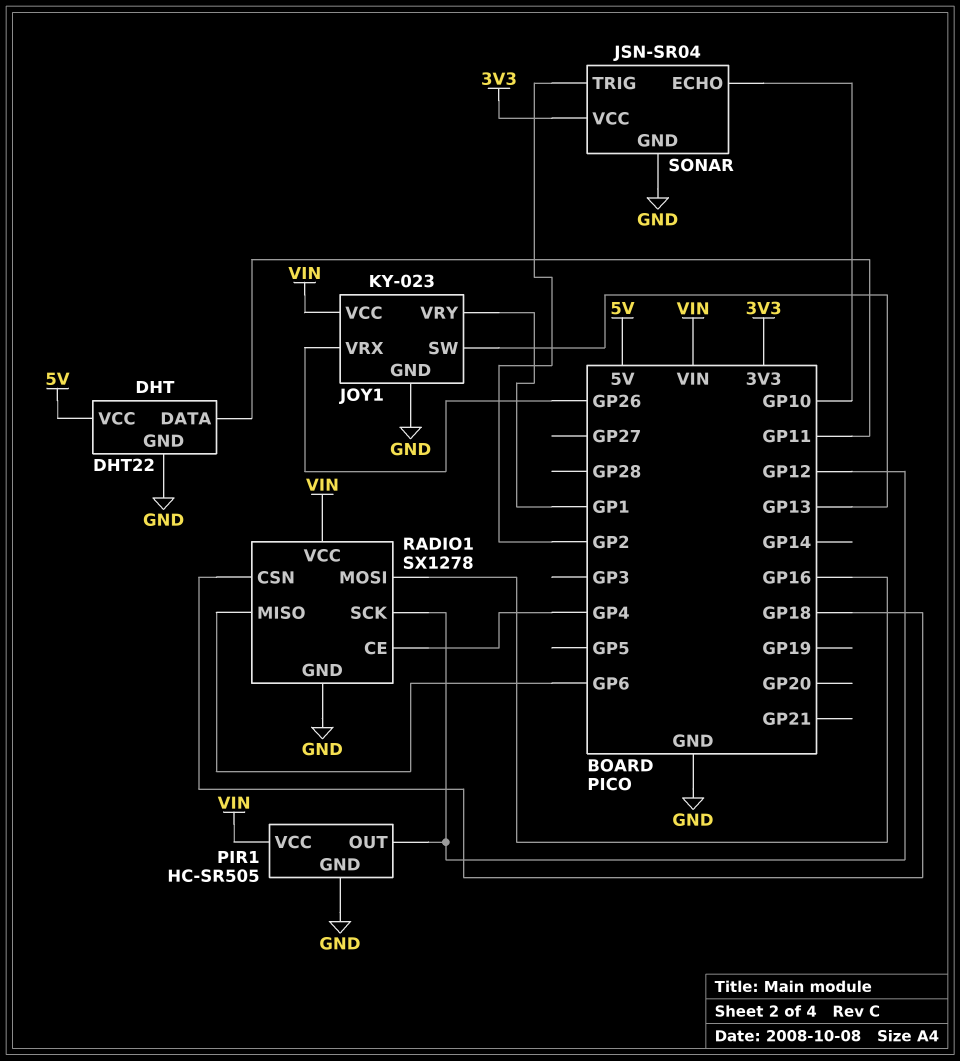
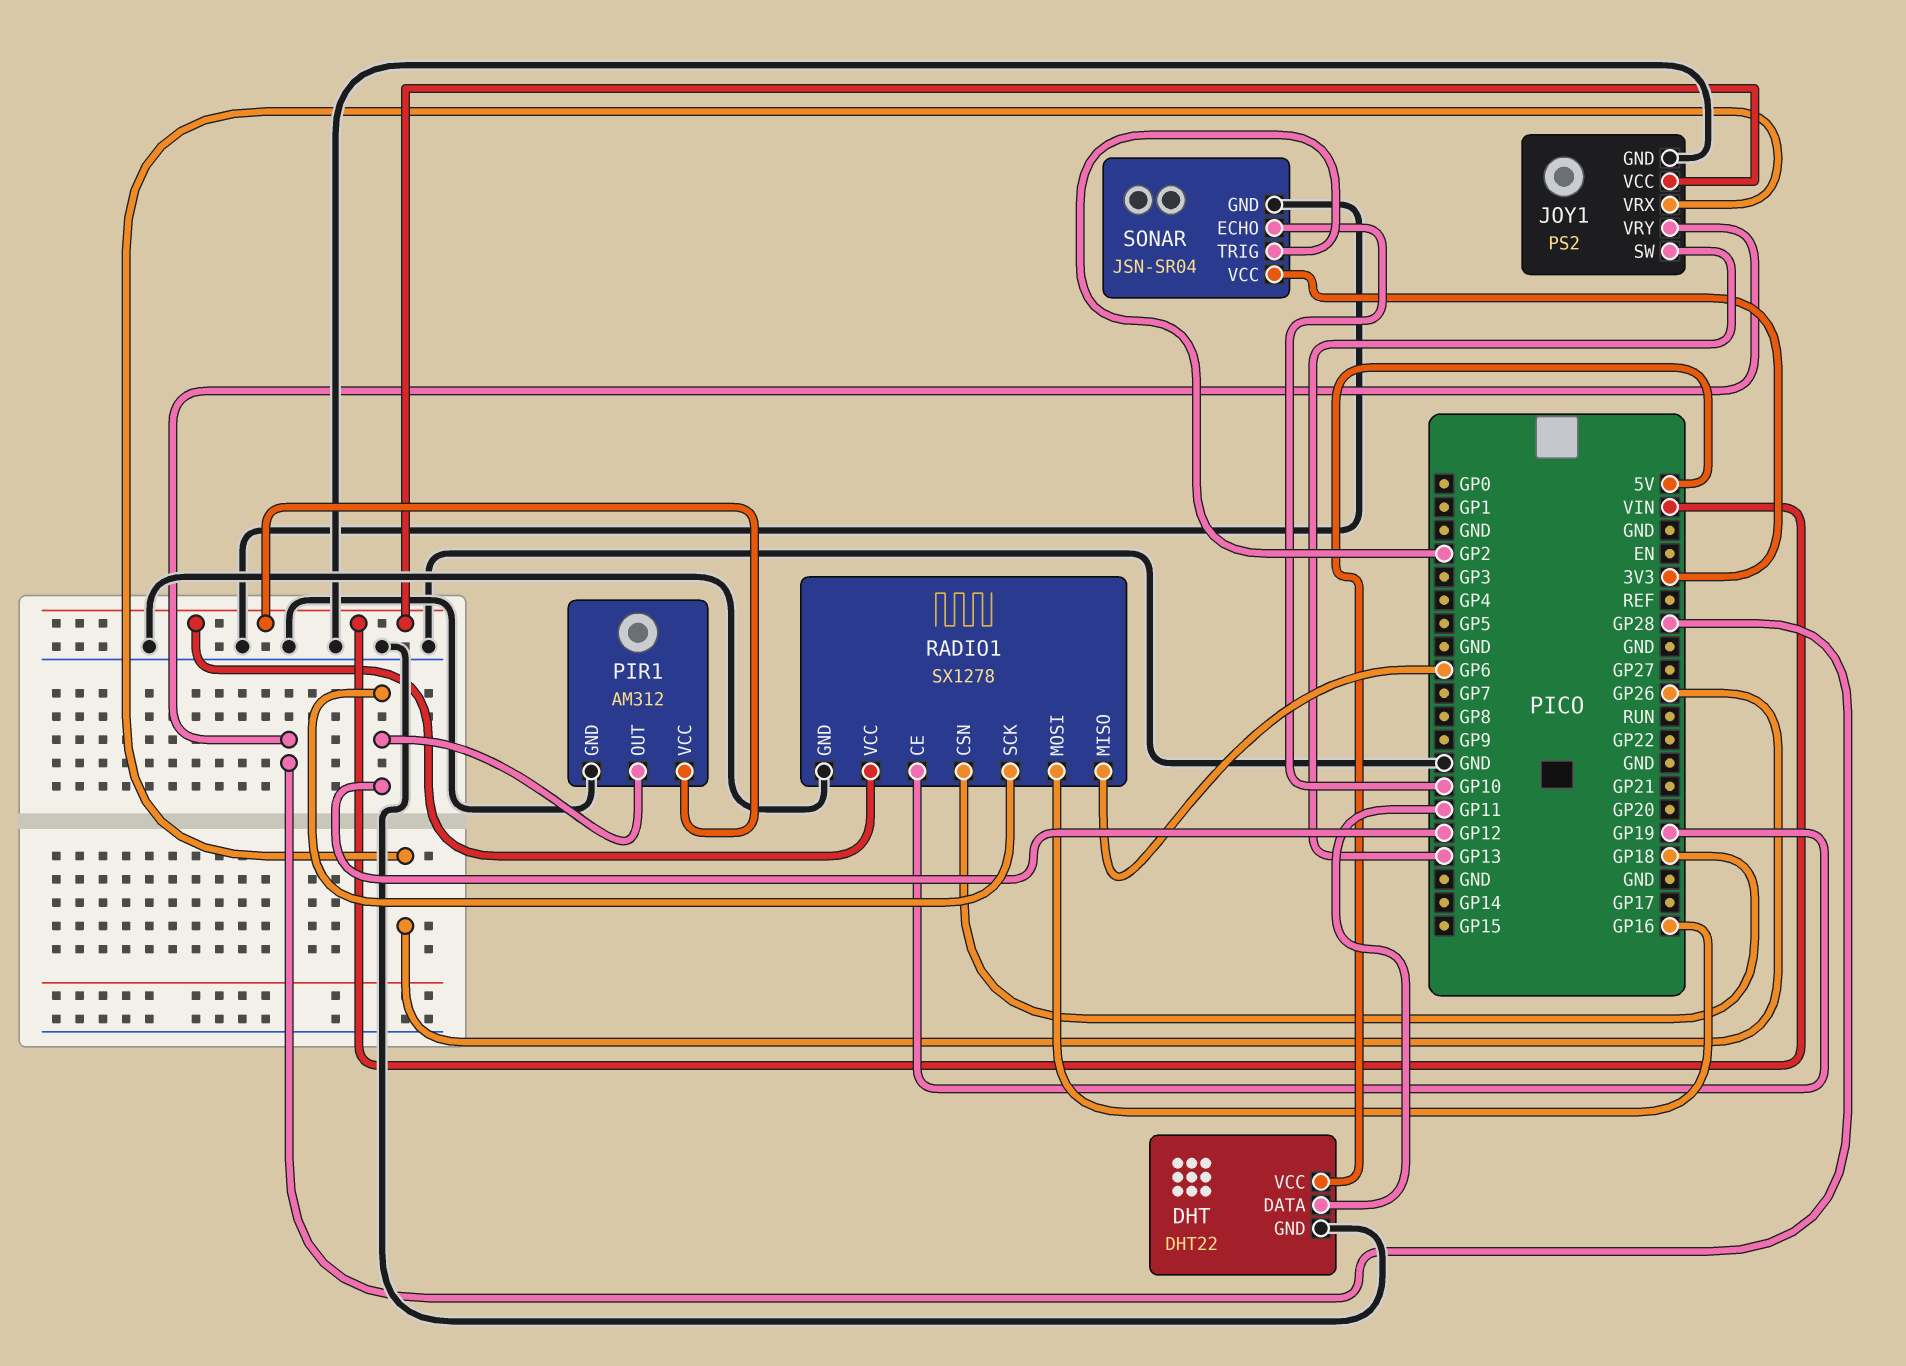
JOY1: KY-023 -> PS2
JOY1 pin VRY: GP1 -> GP28
PIR1: HC-SR505 -> AM312
RADIO1 pin CE: GP4 -> GP19

